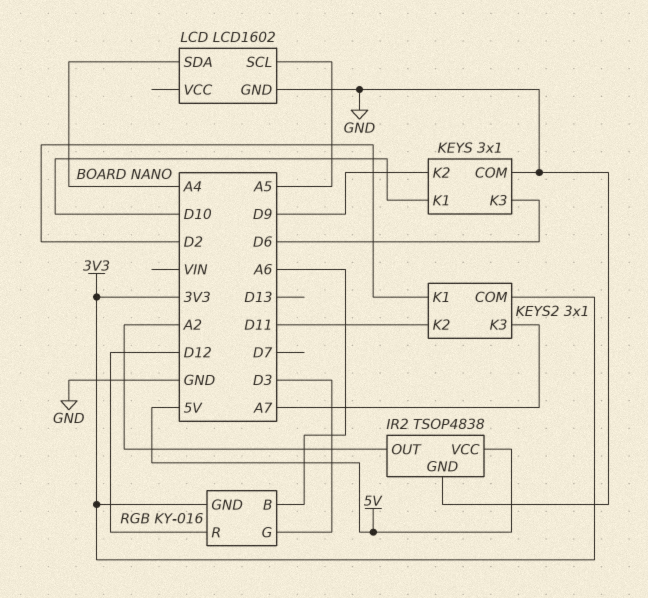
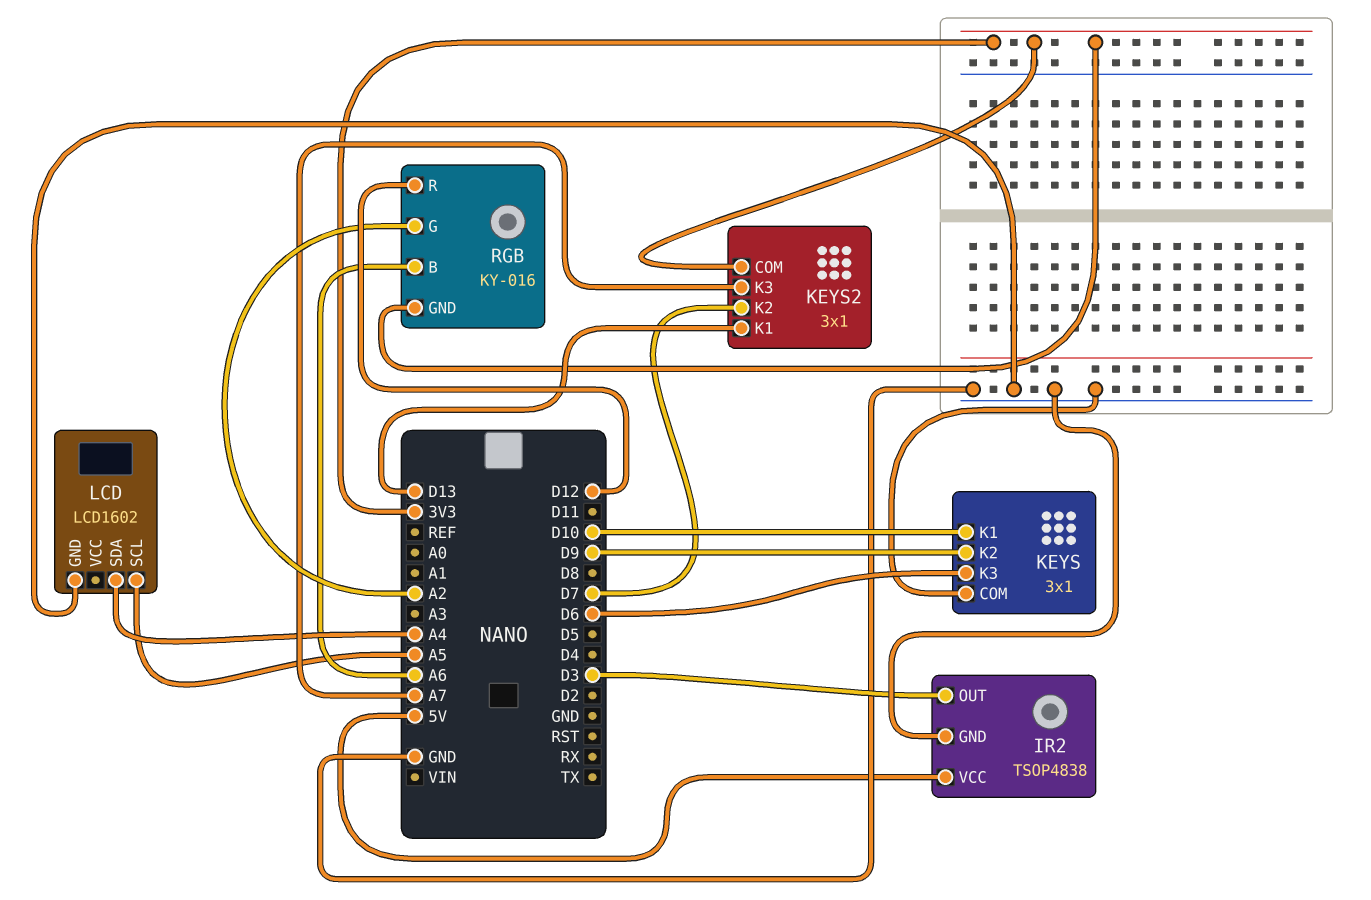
IR2 pin OUT: A2 -> D3
KEYS2 pin K1: D2 -> D13
KEYS2 pin K2: D11 -> D7
RGB pin G: D3 -> A2

